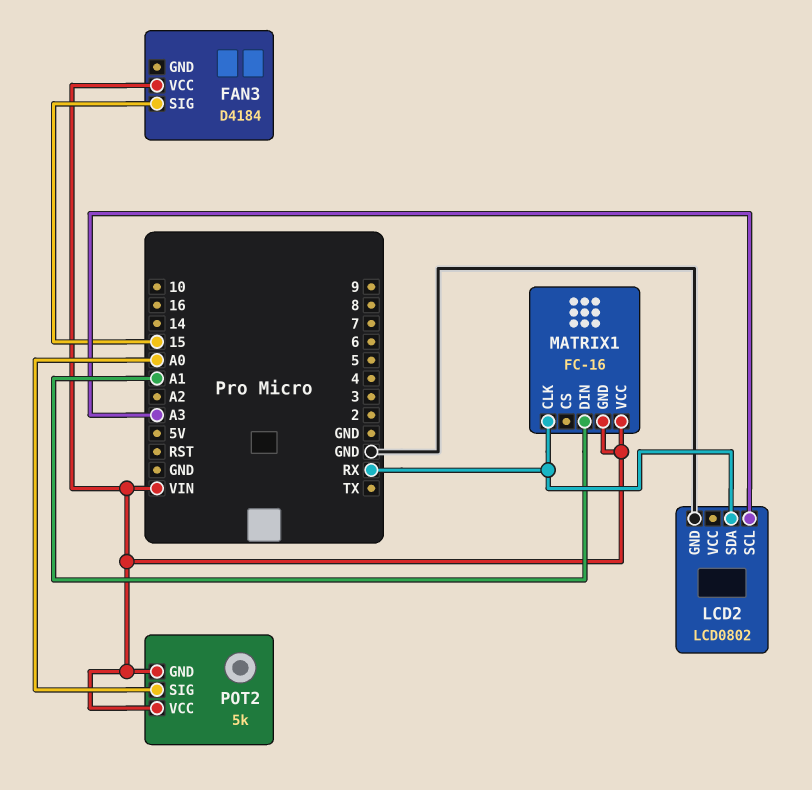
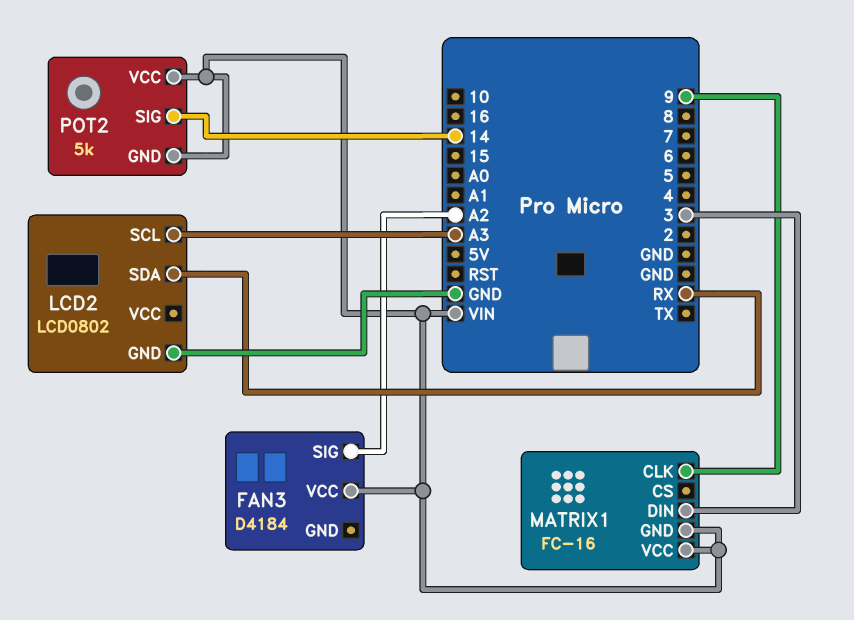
FAN3 pin SIG: 15 -> A2
MATRIX1 pin CLK: RX -> 9
MATRIX1 pin DIN: A1 -> 3
POT2 pin SIG: A0 -> 14

